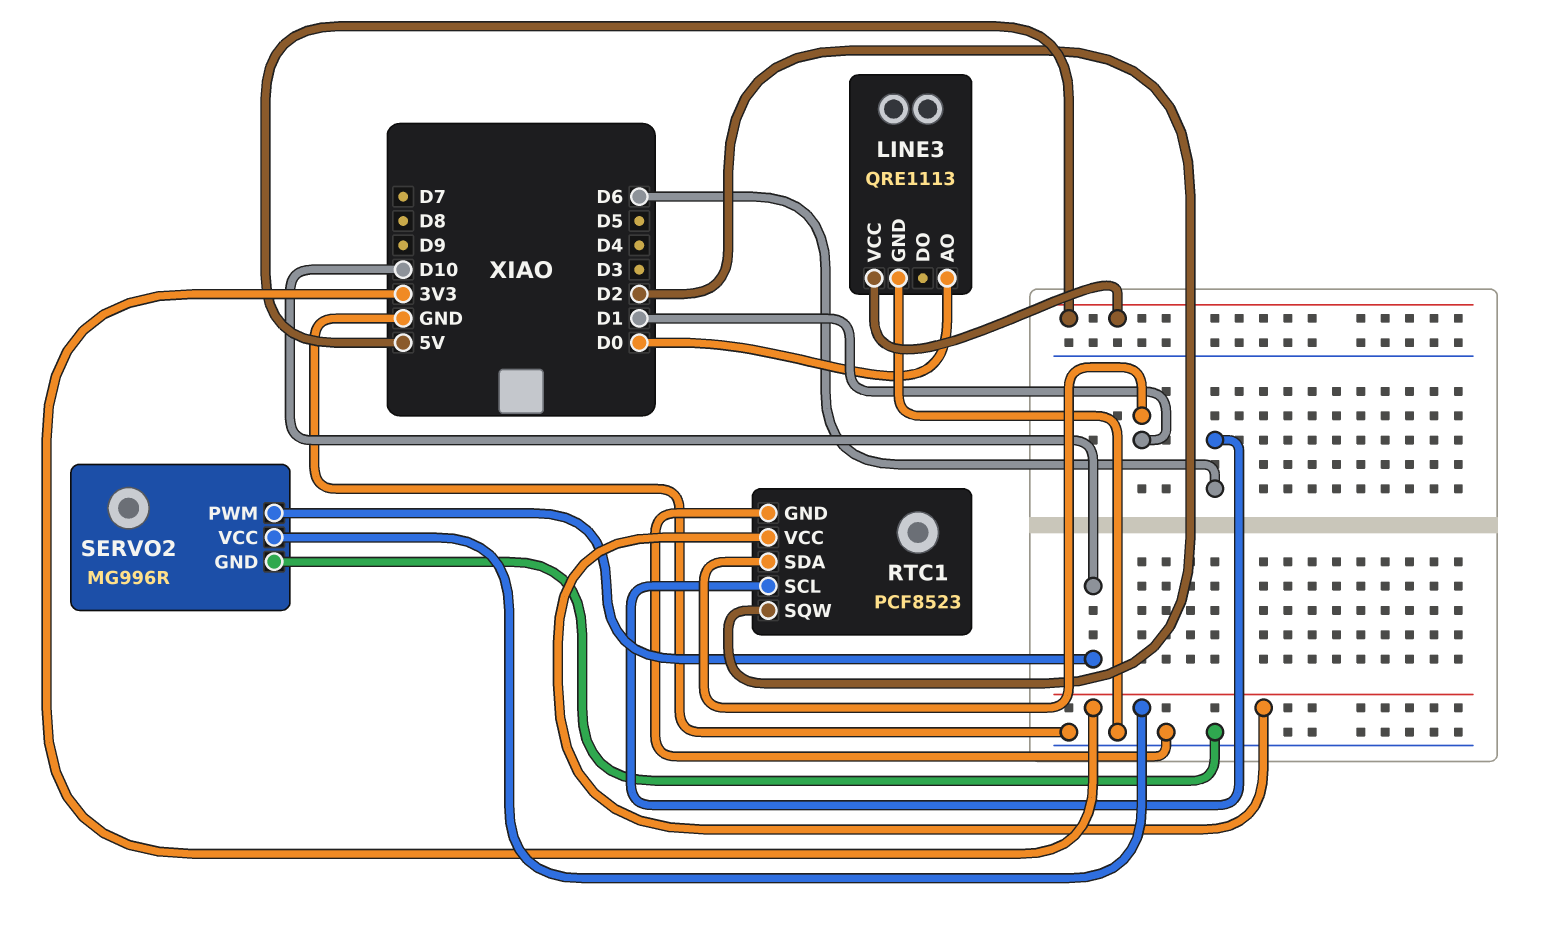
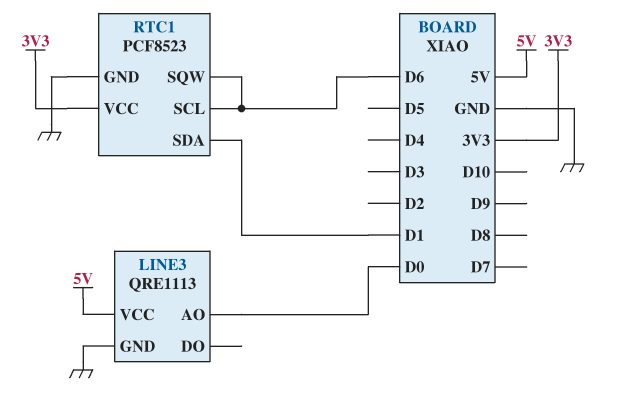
RTC1 pin SQW: D2 -> D6
SERVO2: MG996R -> none
SERVO2 pin GND: GND -> none
SERVO2 pin PWM: D10 -> none
SERVO2 pin VCC: 3V3 -> none

